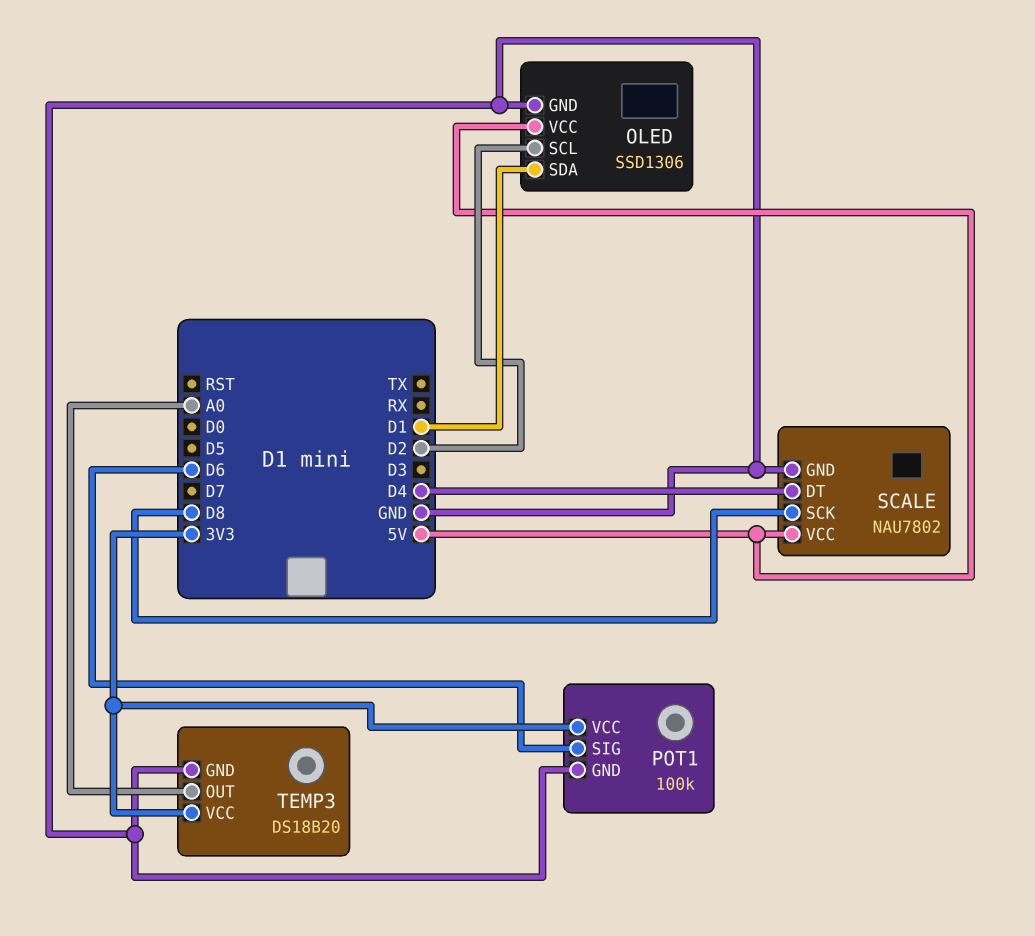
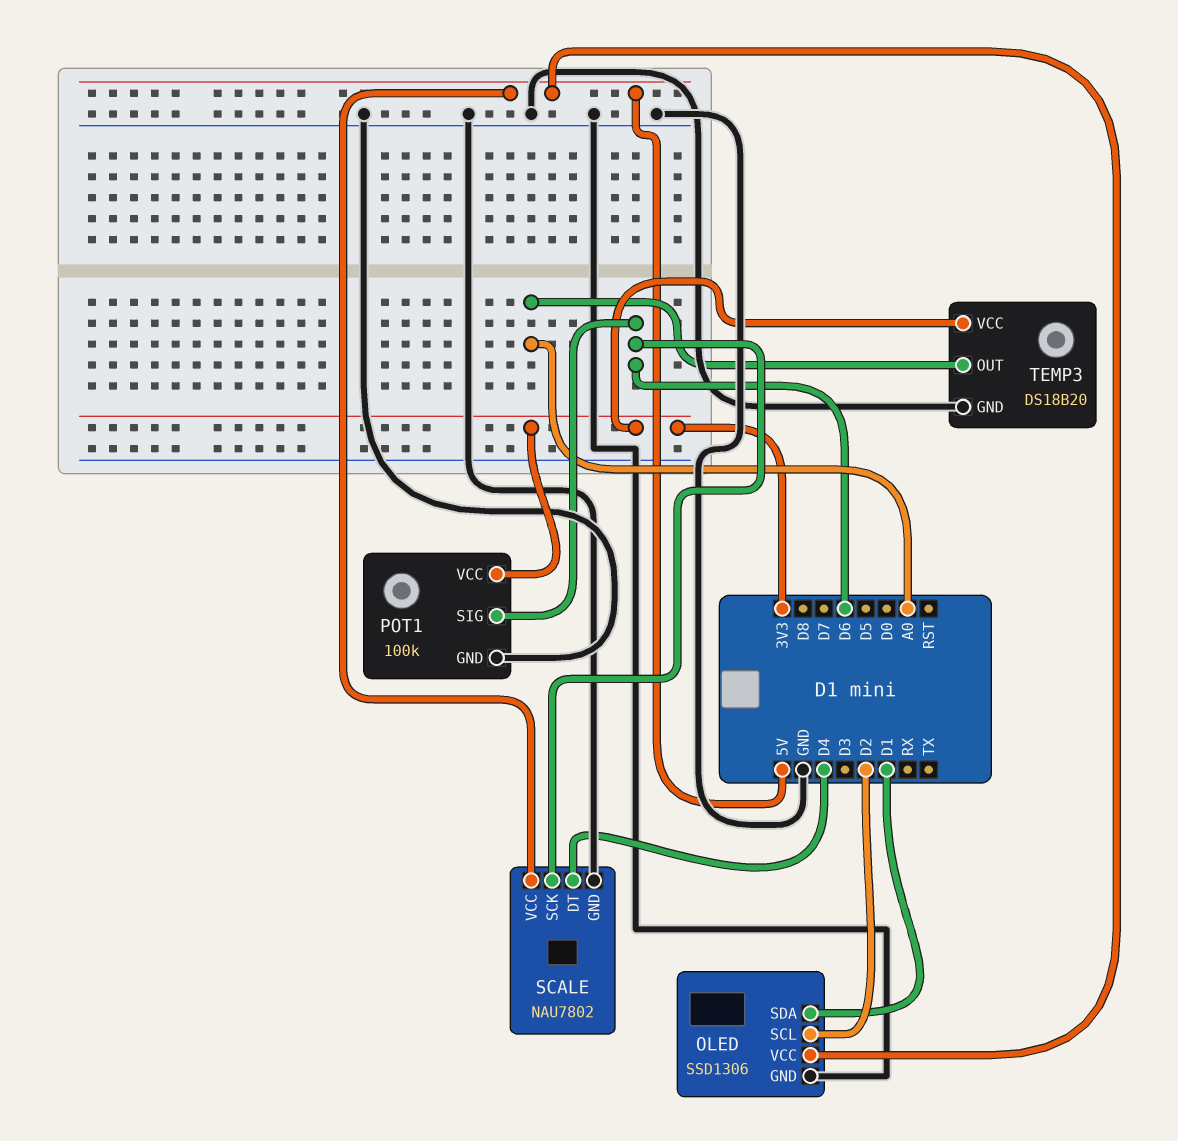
SCALE pin SCK: D8 -> D6

